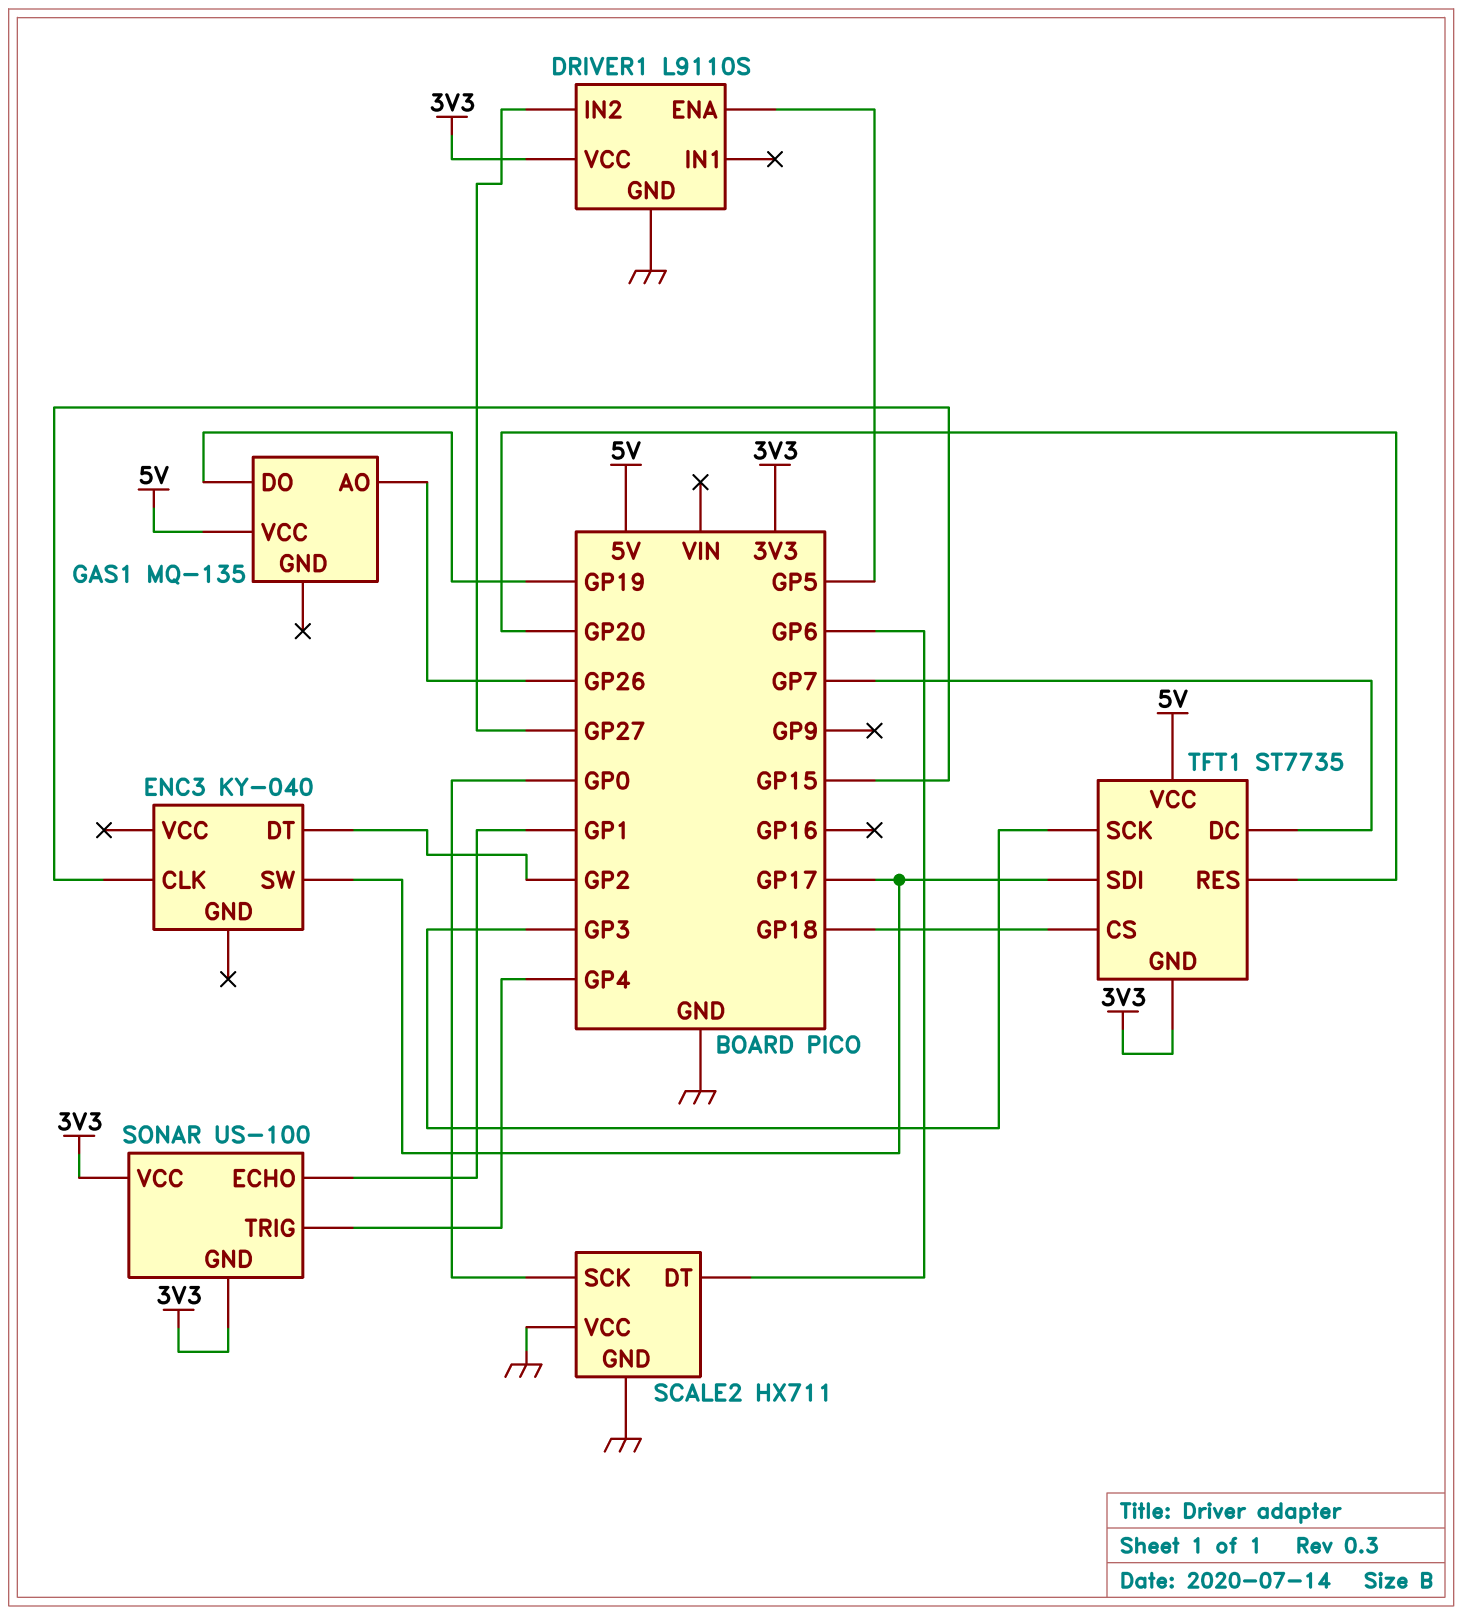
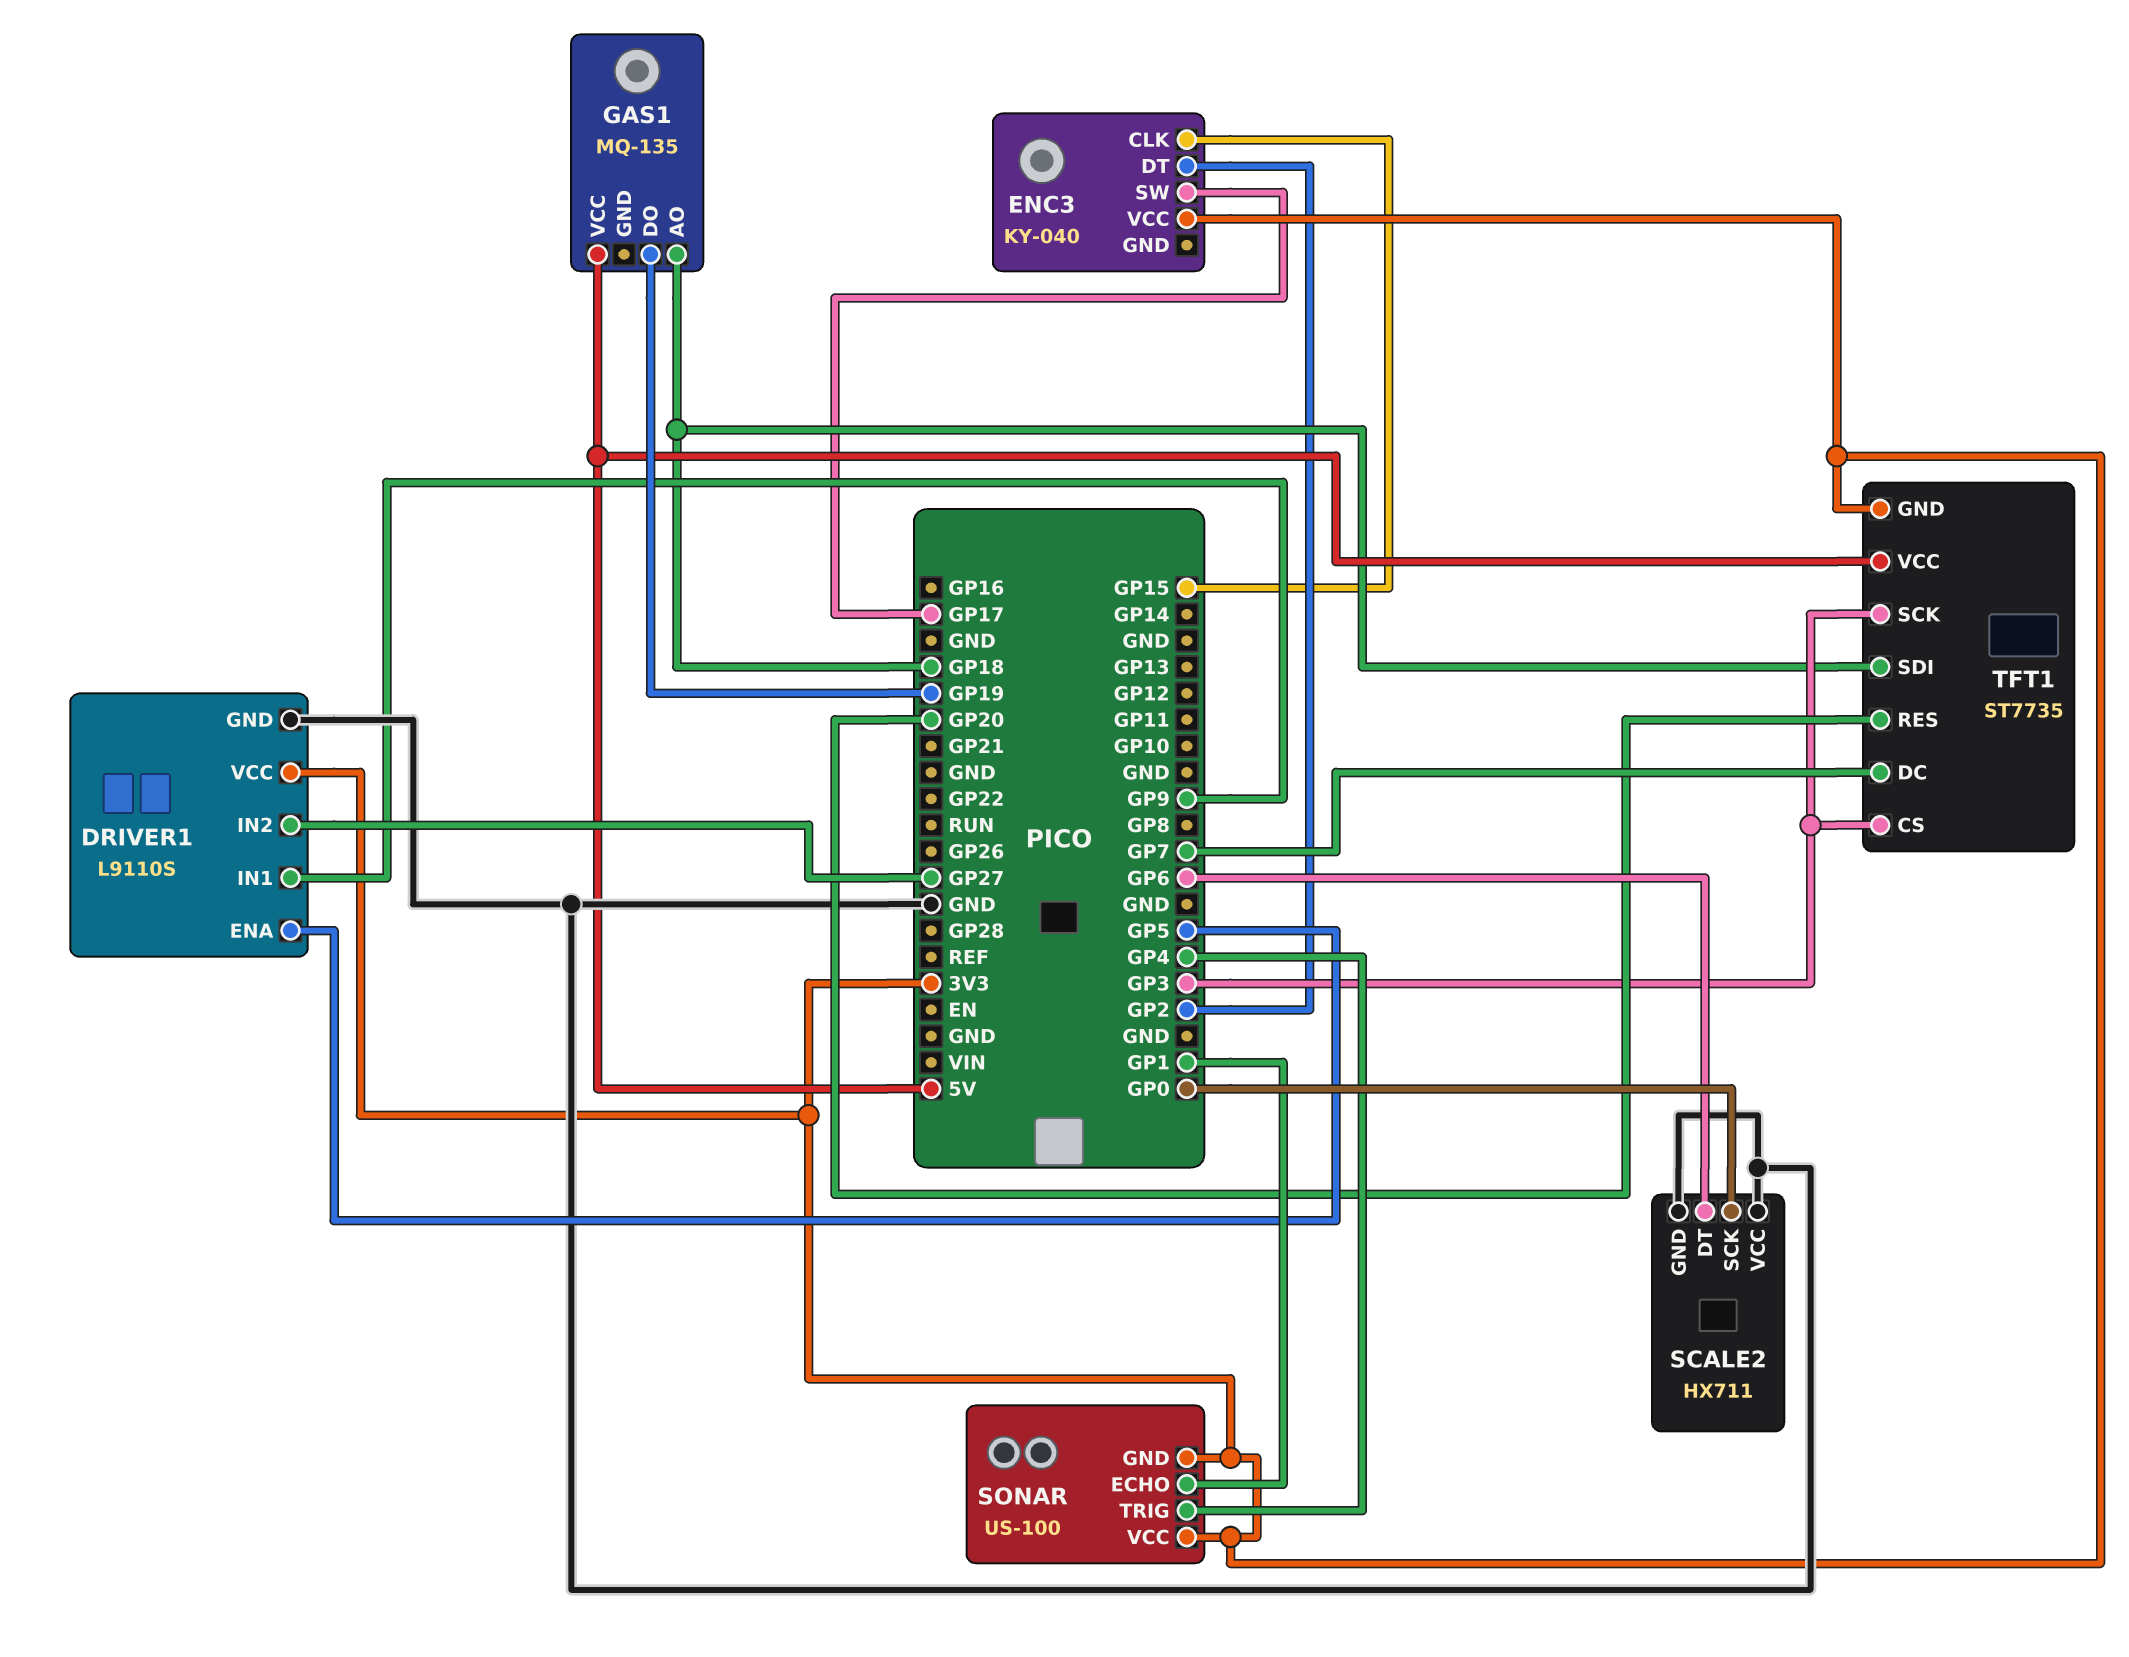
DRIVER1 pin IN1: none -> GP9
ENC3 pin VCC: none -> 3V3
GAS1 pin AO: GP26 -> GP18
TFT1 pin CS: GP18 -> GP3
TFT1 pin SDI: GP17 -> GP18

